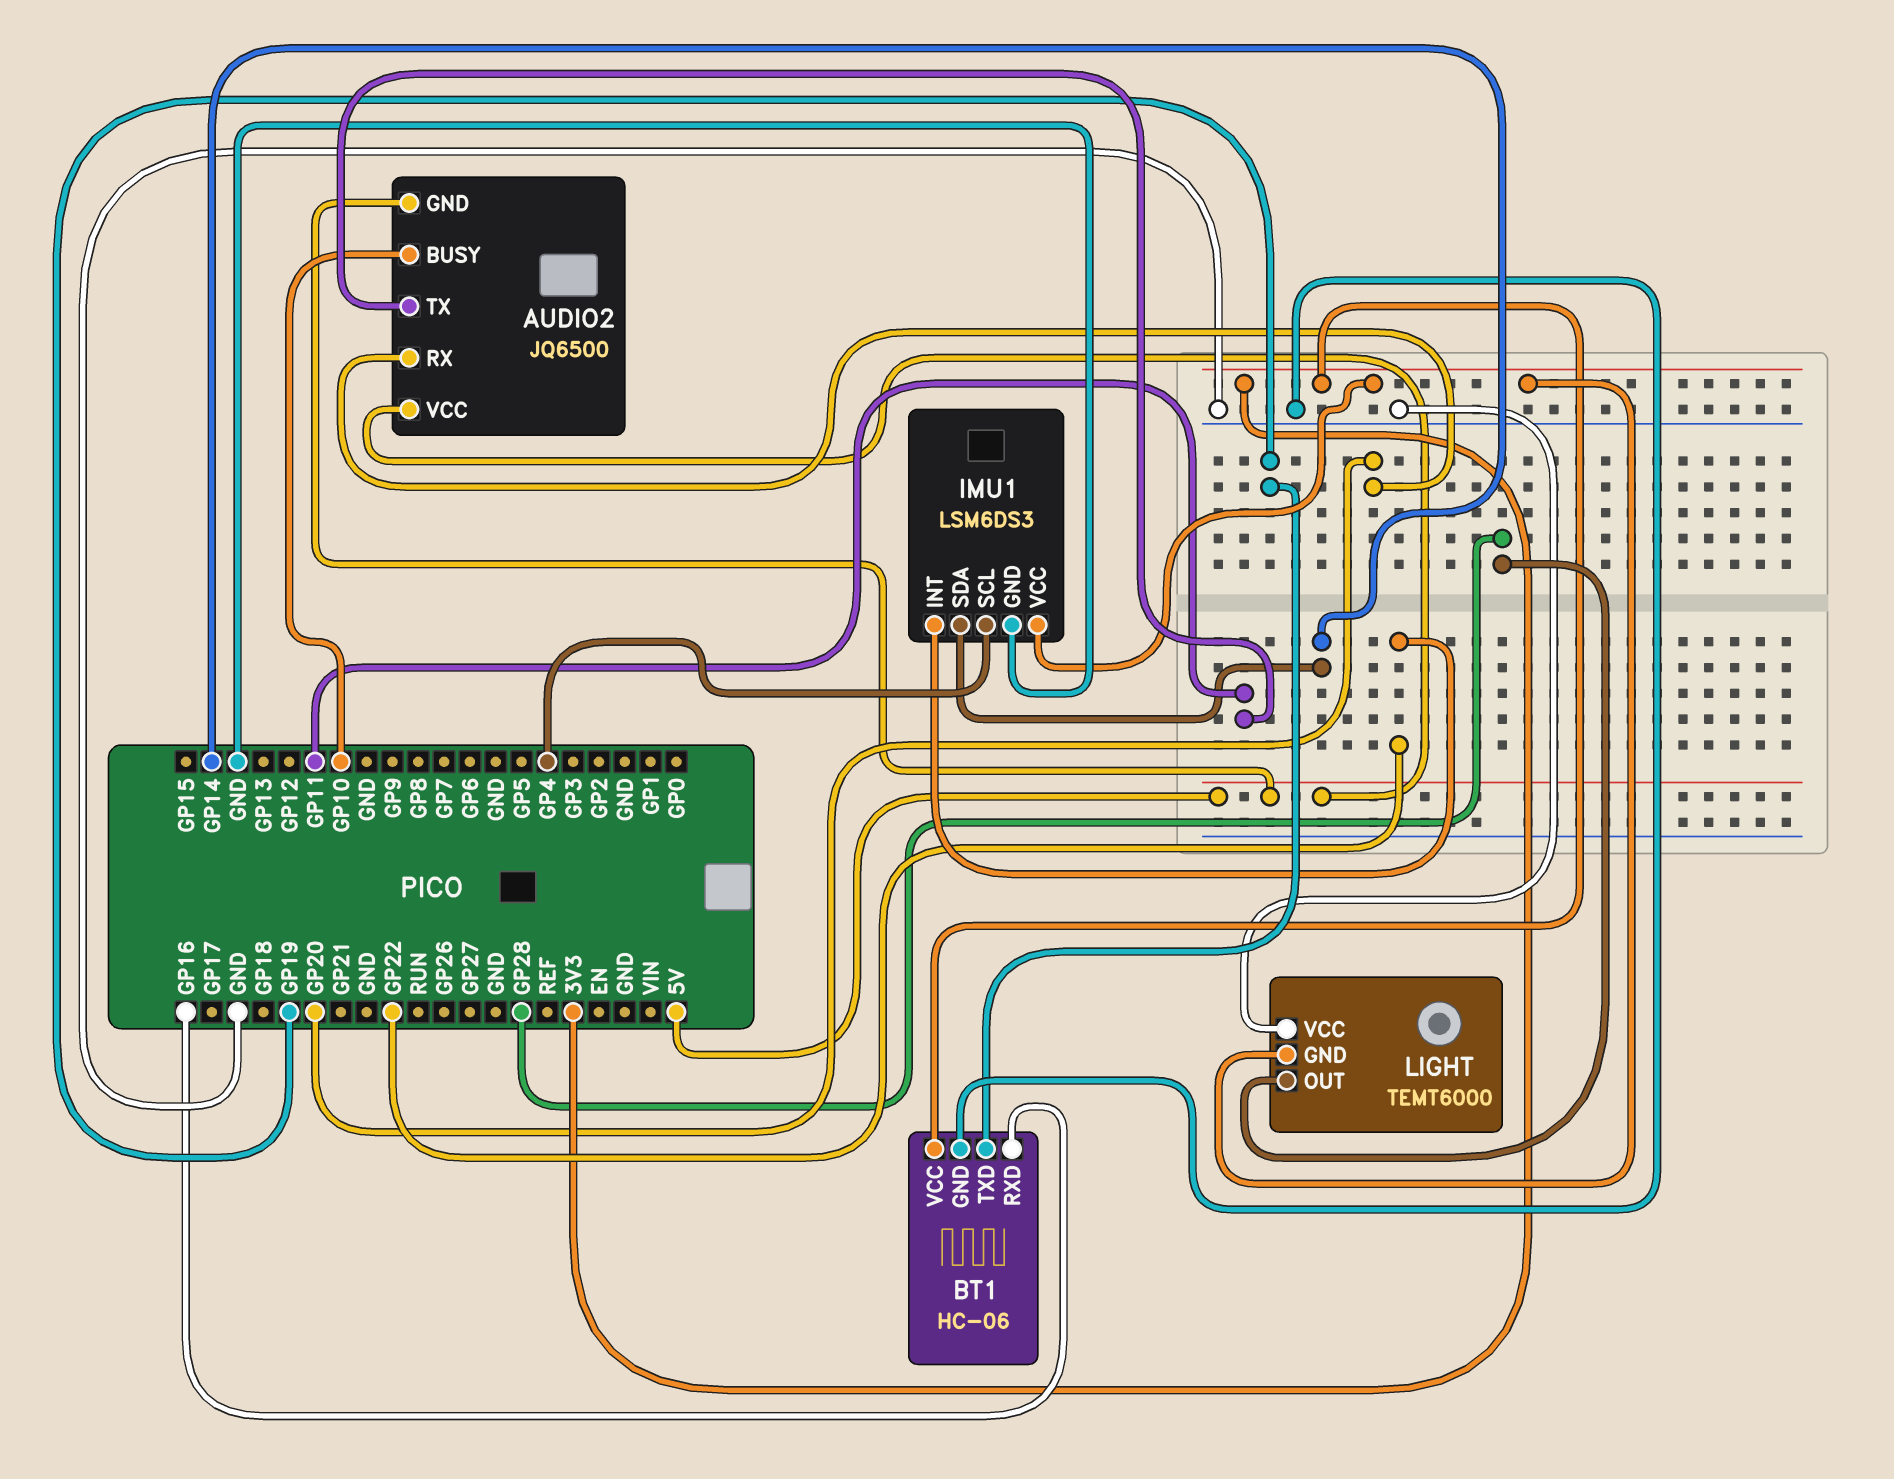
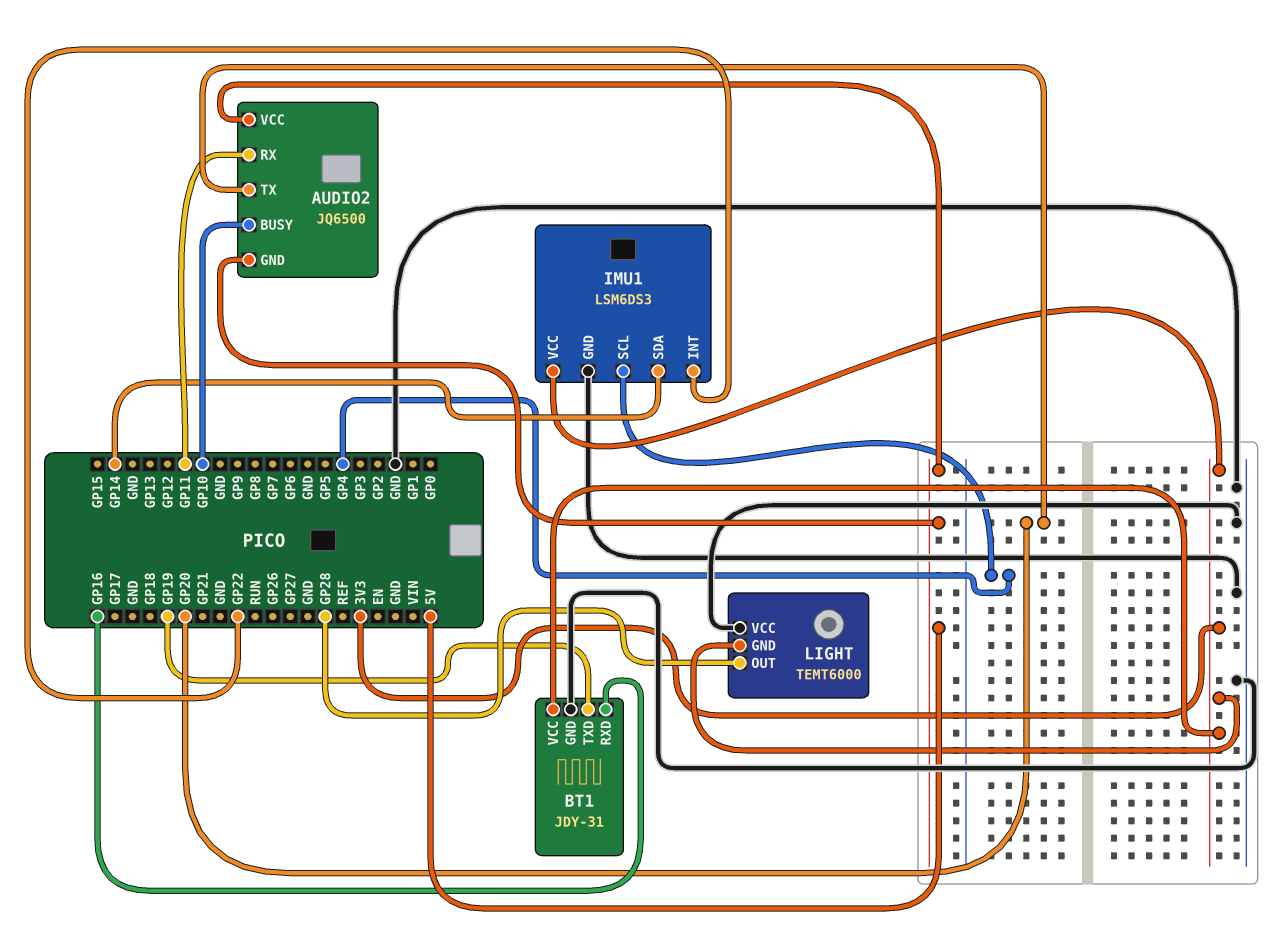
AUDIO2 pin RX: GP20 -> GP11
AUDIO2 pin TX: GP11 -> GP20
BT1: HC-06 -> JDY-31

